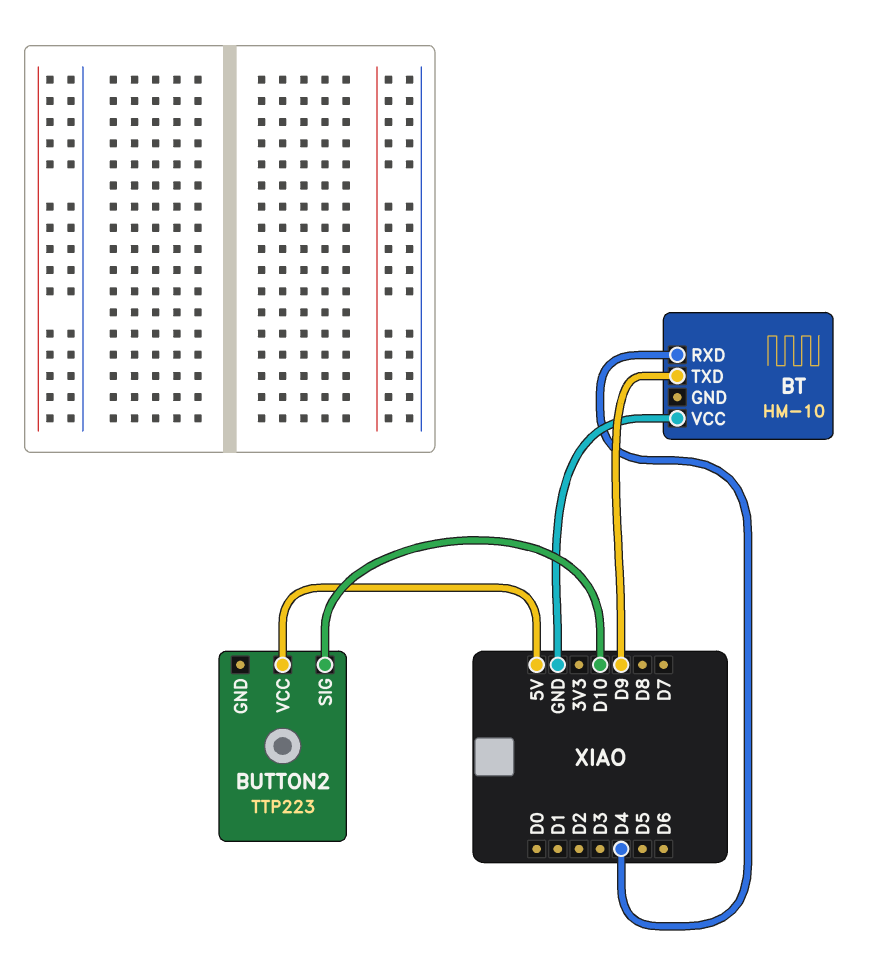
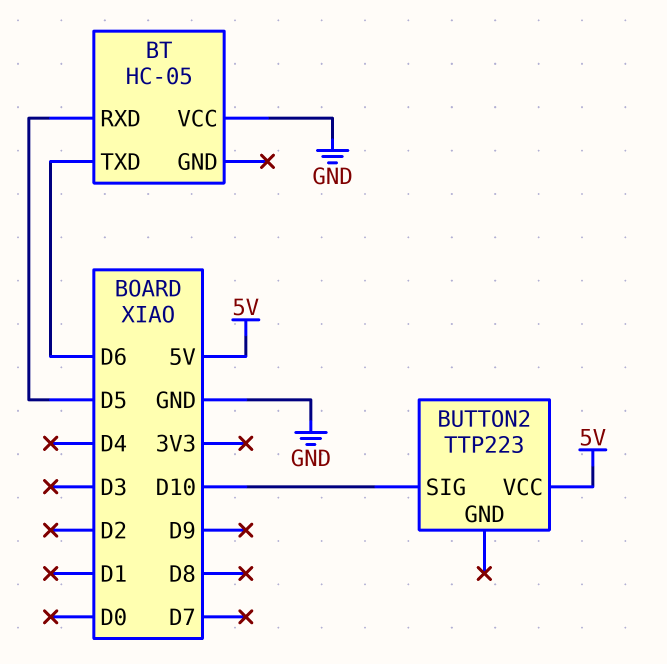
BT: HM-10 -> HC-05
BT pin RXD: D4 -> D5
BT pin TXD: D9 -> D6

